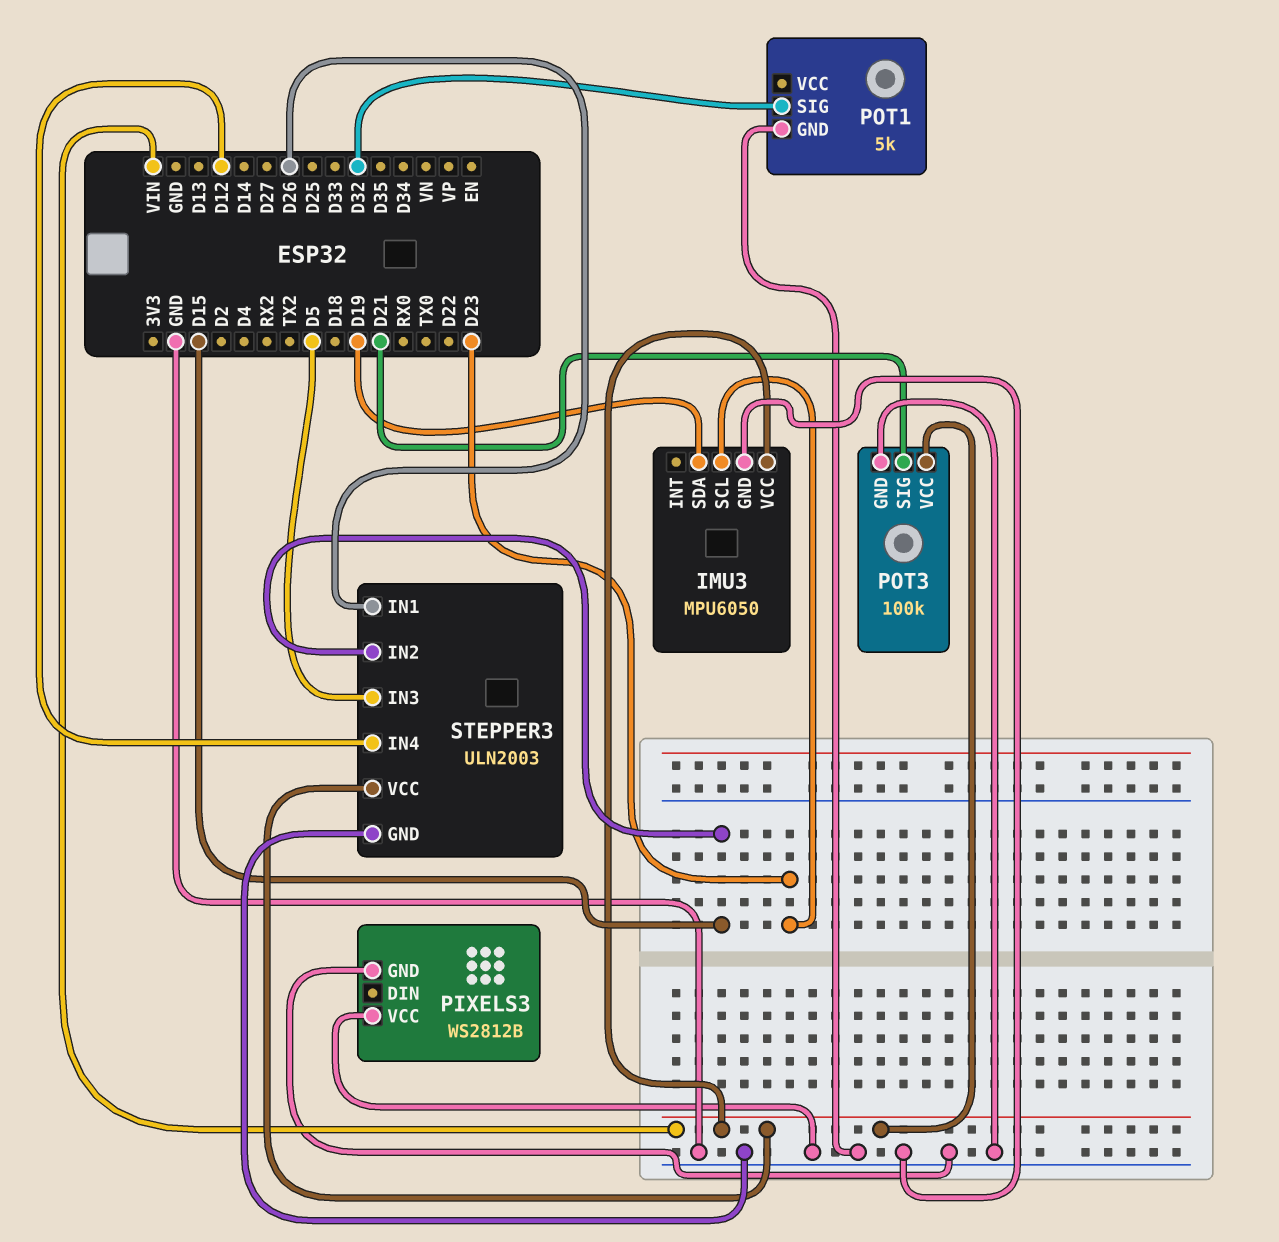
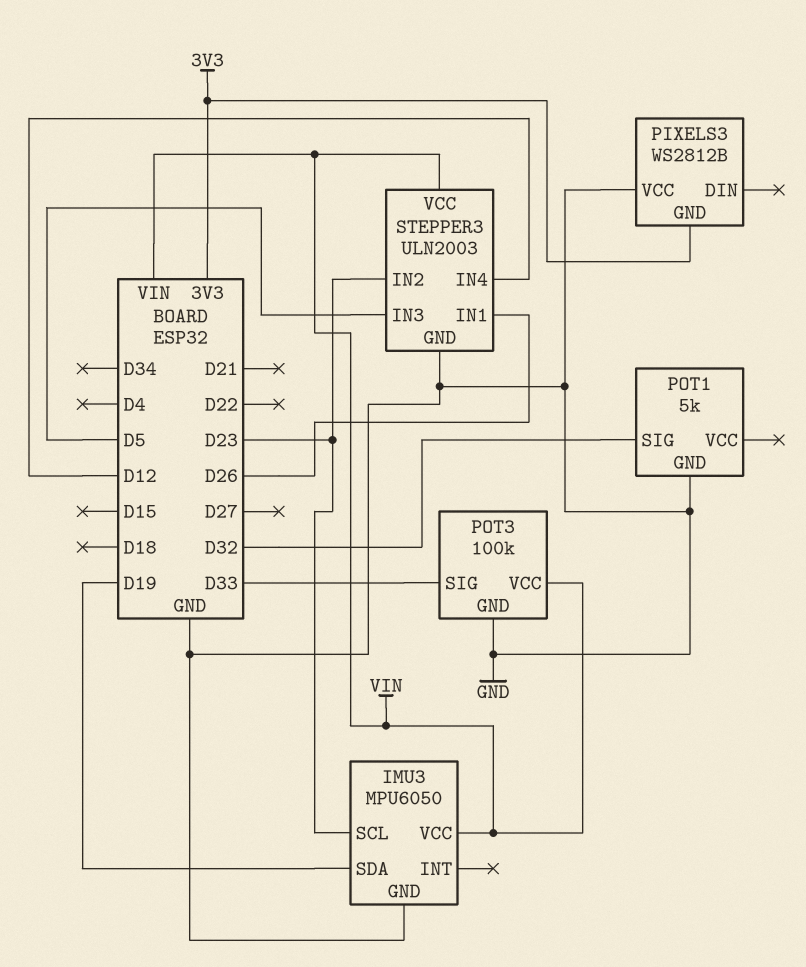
PIXELS3 pin GND: GND -> 3V3
POT3 pin SIG: D21 -> D33
STEPPER3 pin IN2: D15 -> D23

